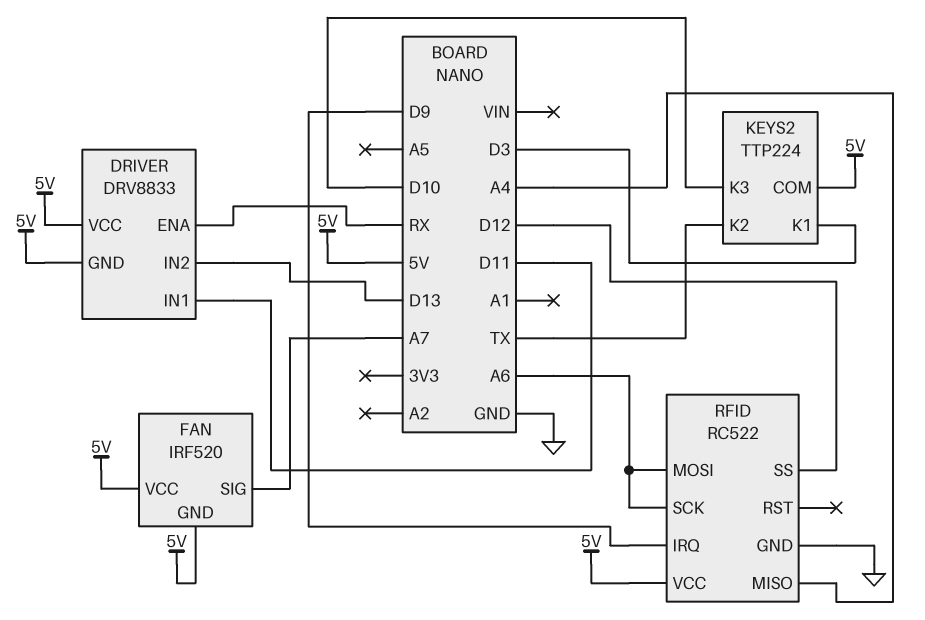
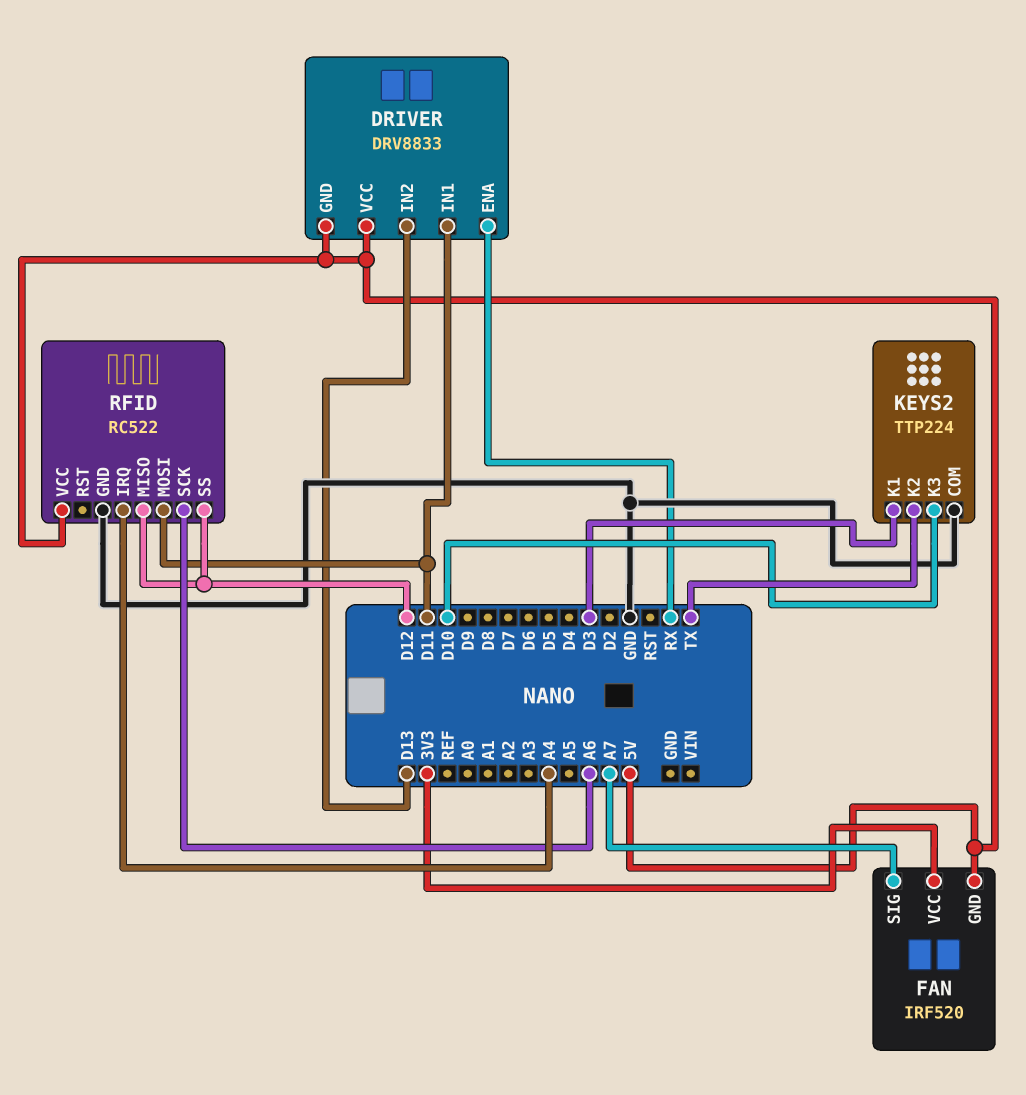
FAN pin VCC: 5V -> 3V3
KEYS2 pin COM: 5V -> GND
RFID pin IRQ: D9 -> A4
RFID pin MISO: A4 -> D12
RFID pin MOSI: A6 -> D11

